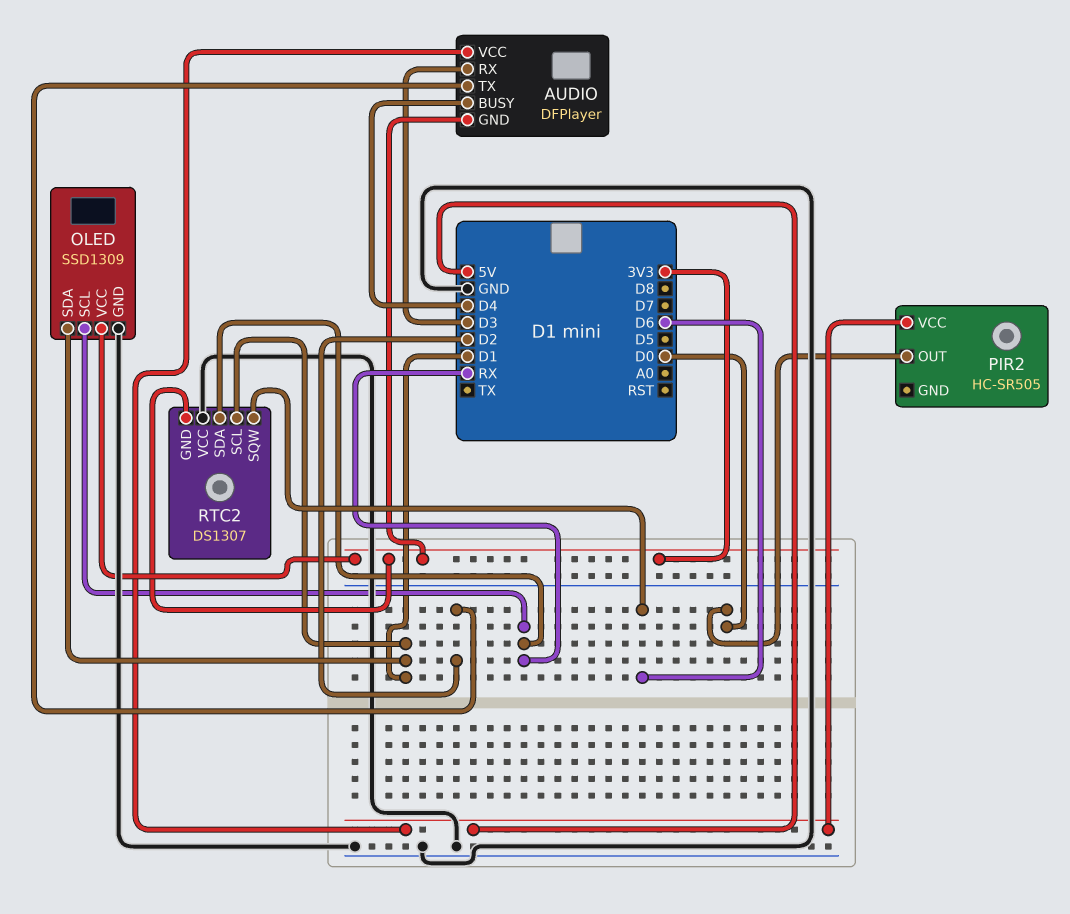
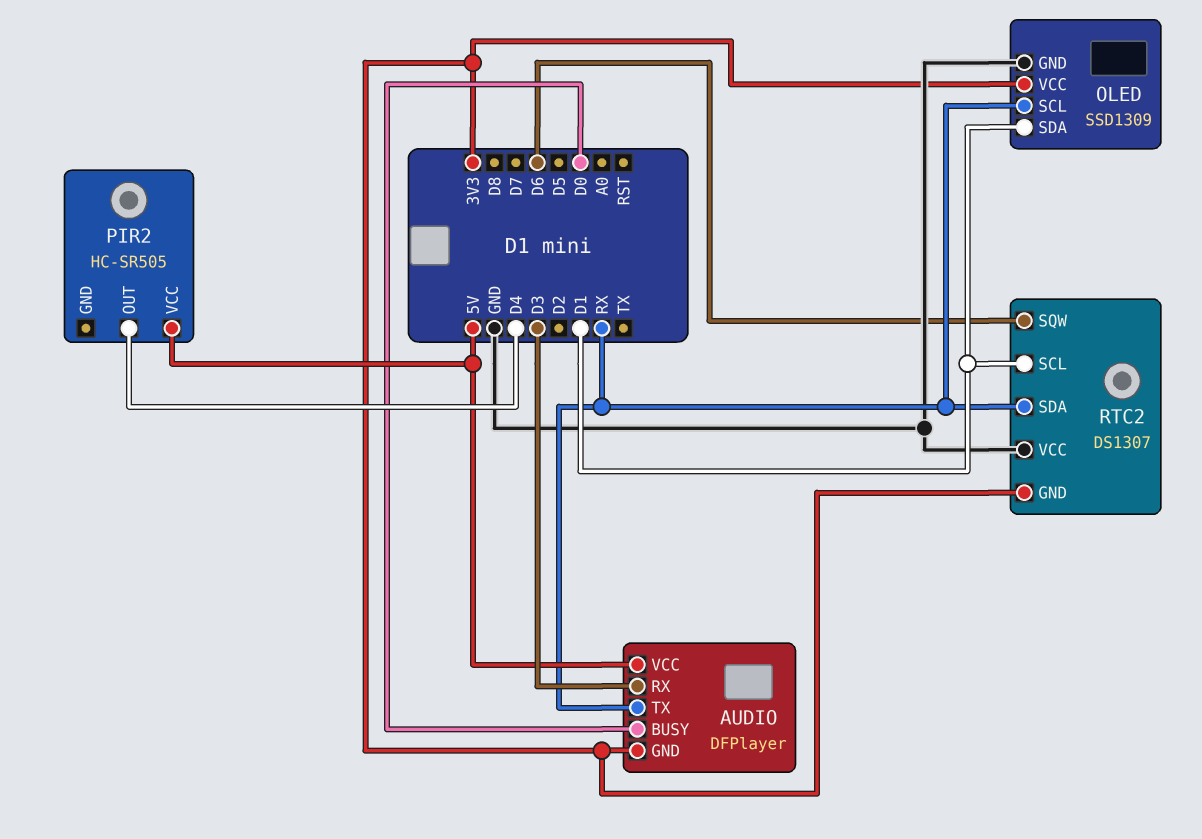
AUDIO pin BUSY: D4 -> D0
AUDIO pin TX: D2 -> RX
PIR2 pin OUT: D0 -> D4

